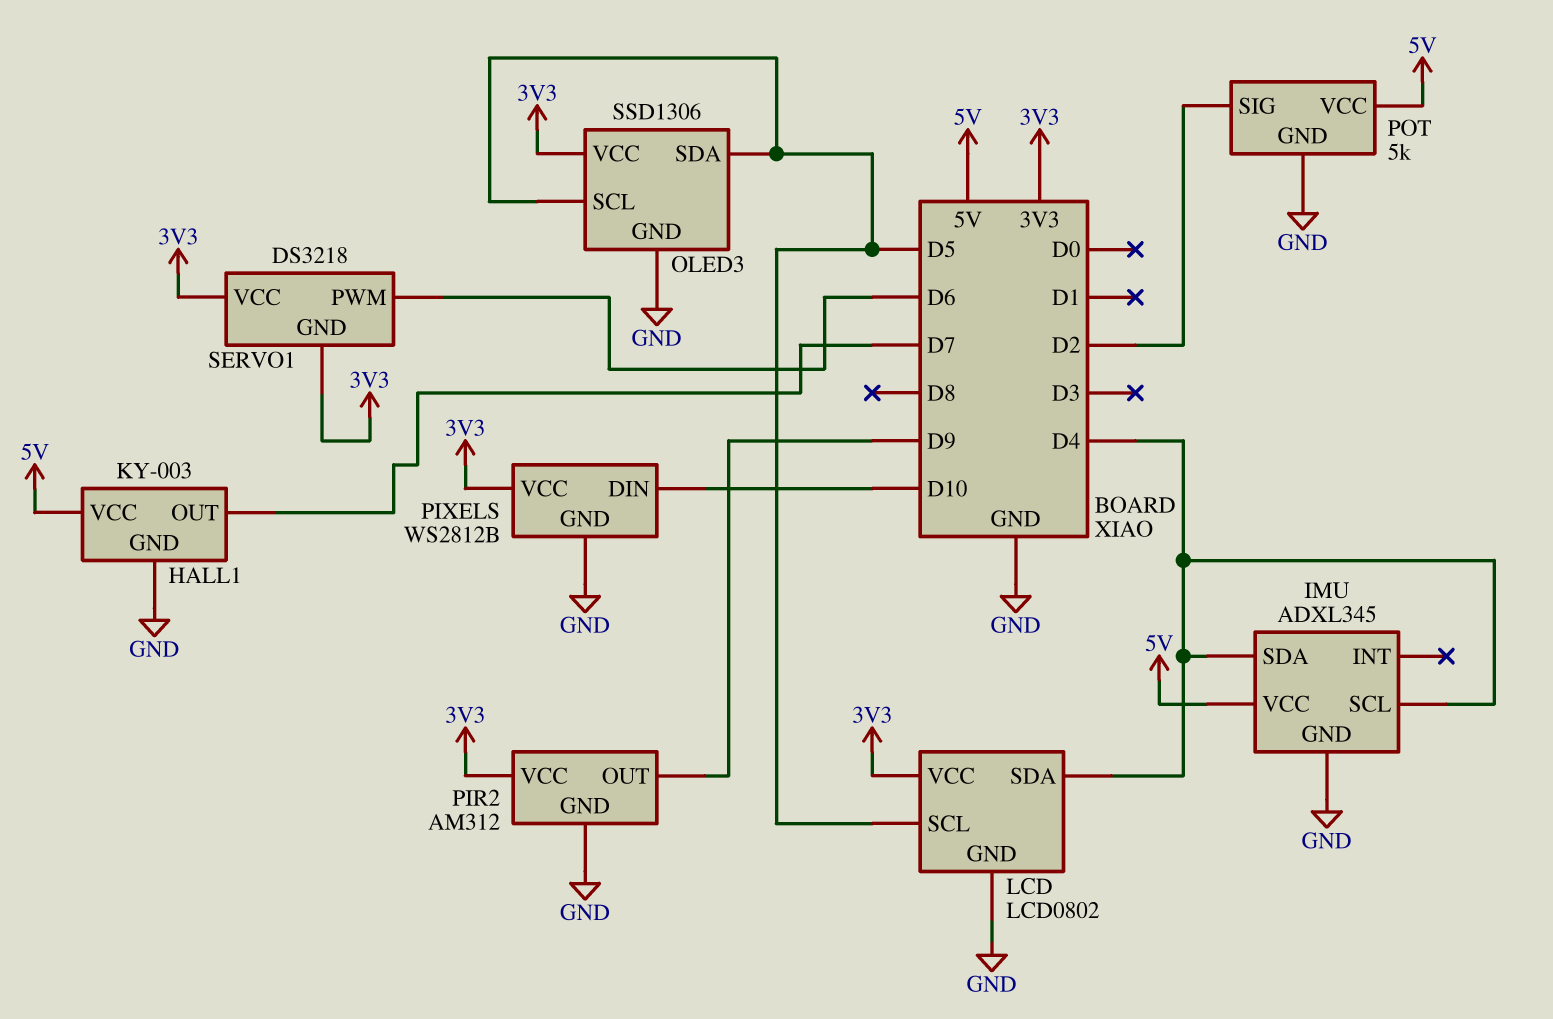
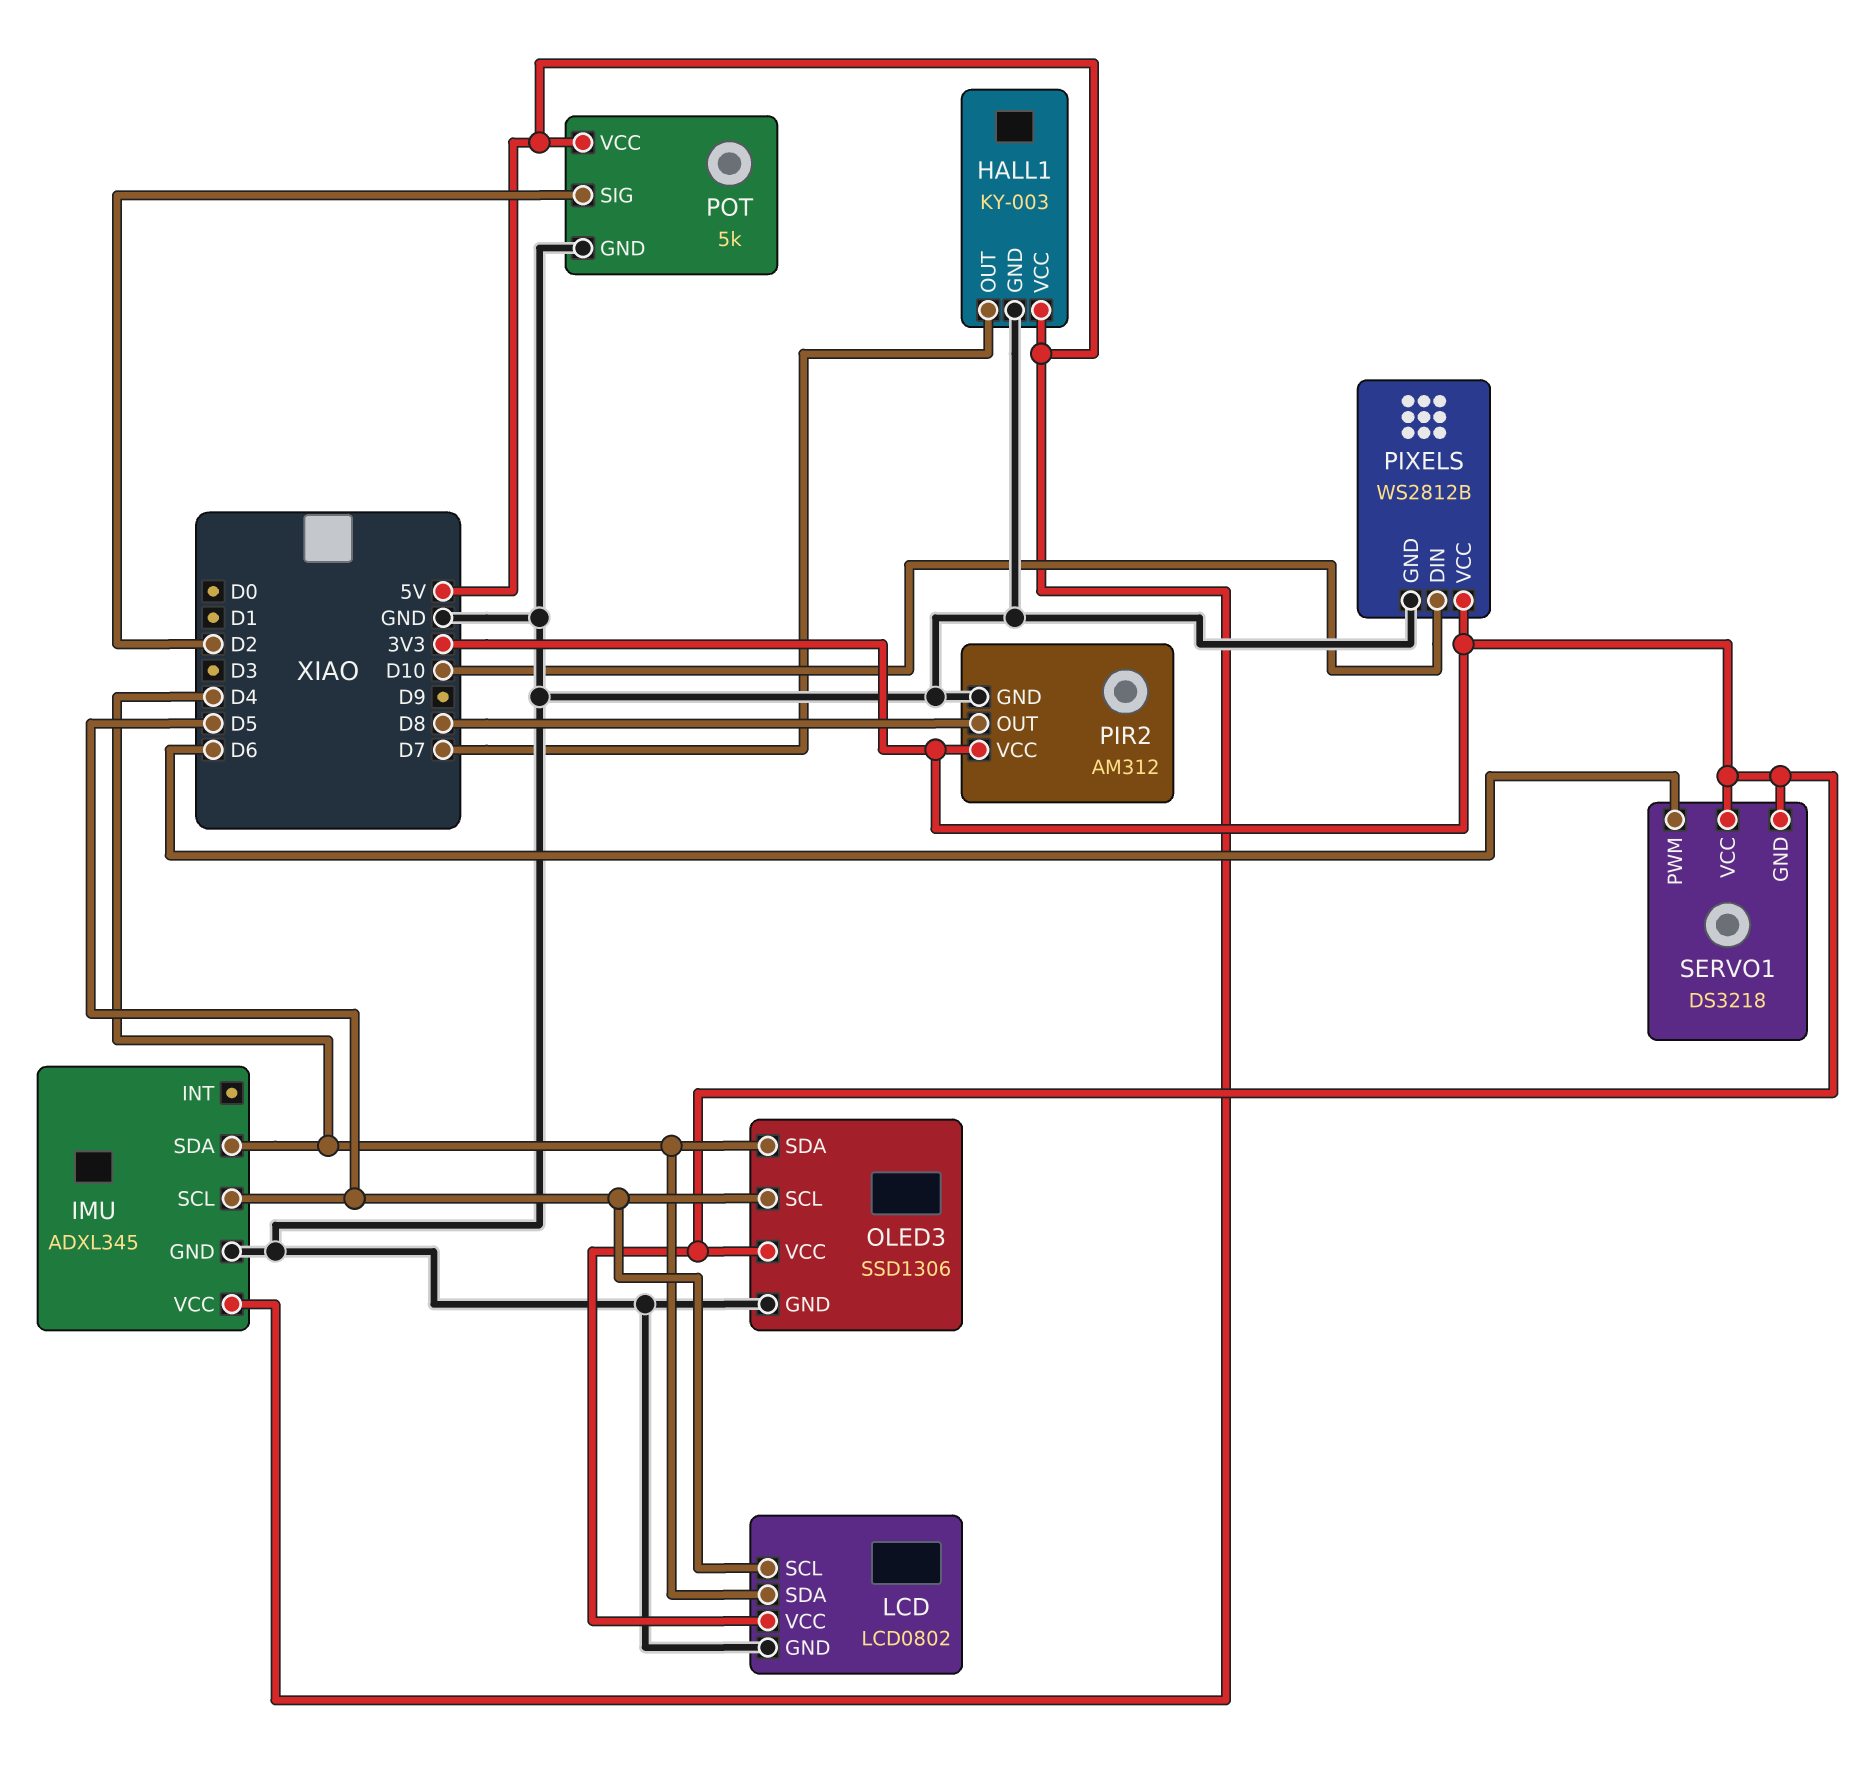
IMU pin SCL: D4 -> D5
OLED3 pin SDA: D5 -> D4
PIR2 pin OUT: D9 -> D8

